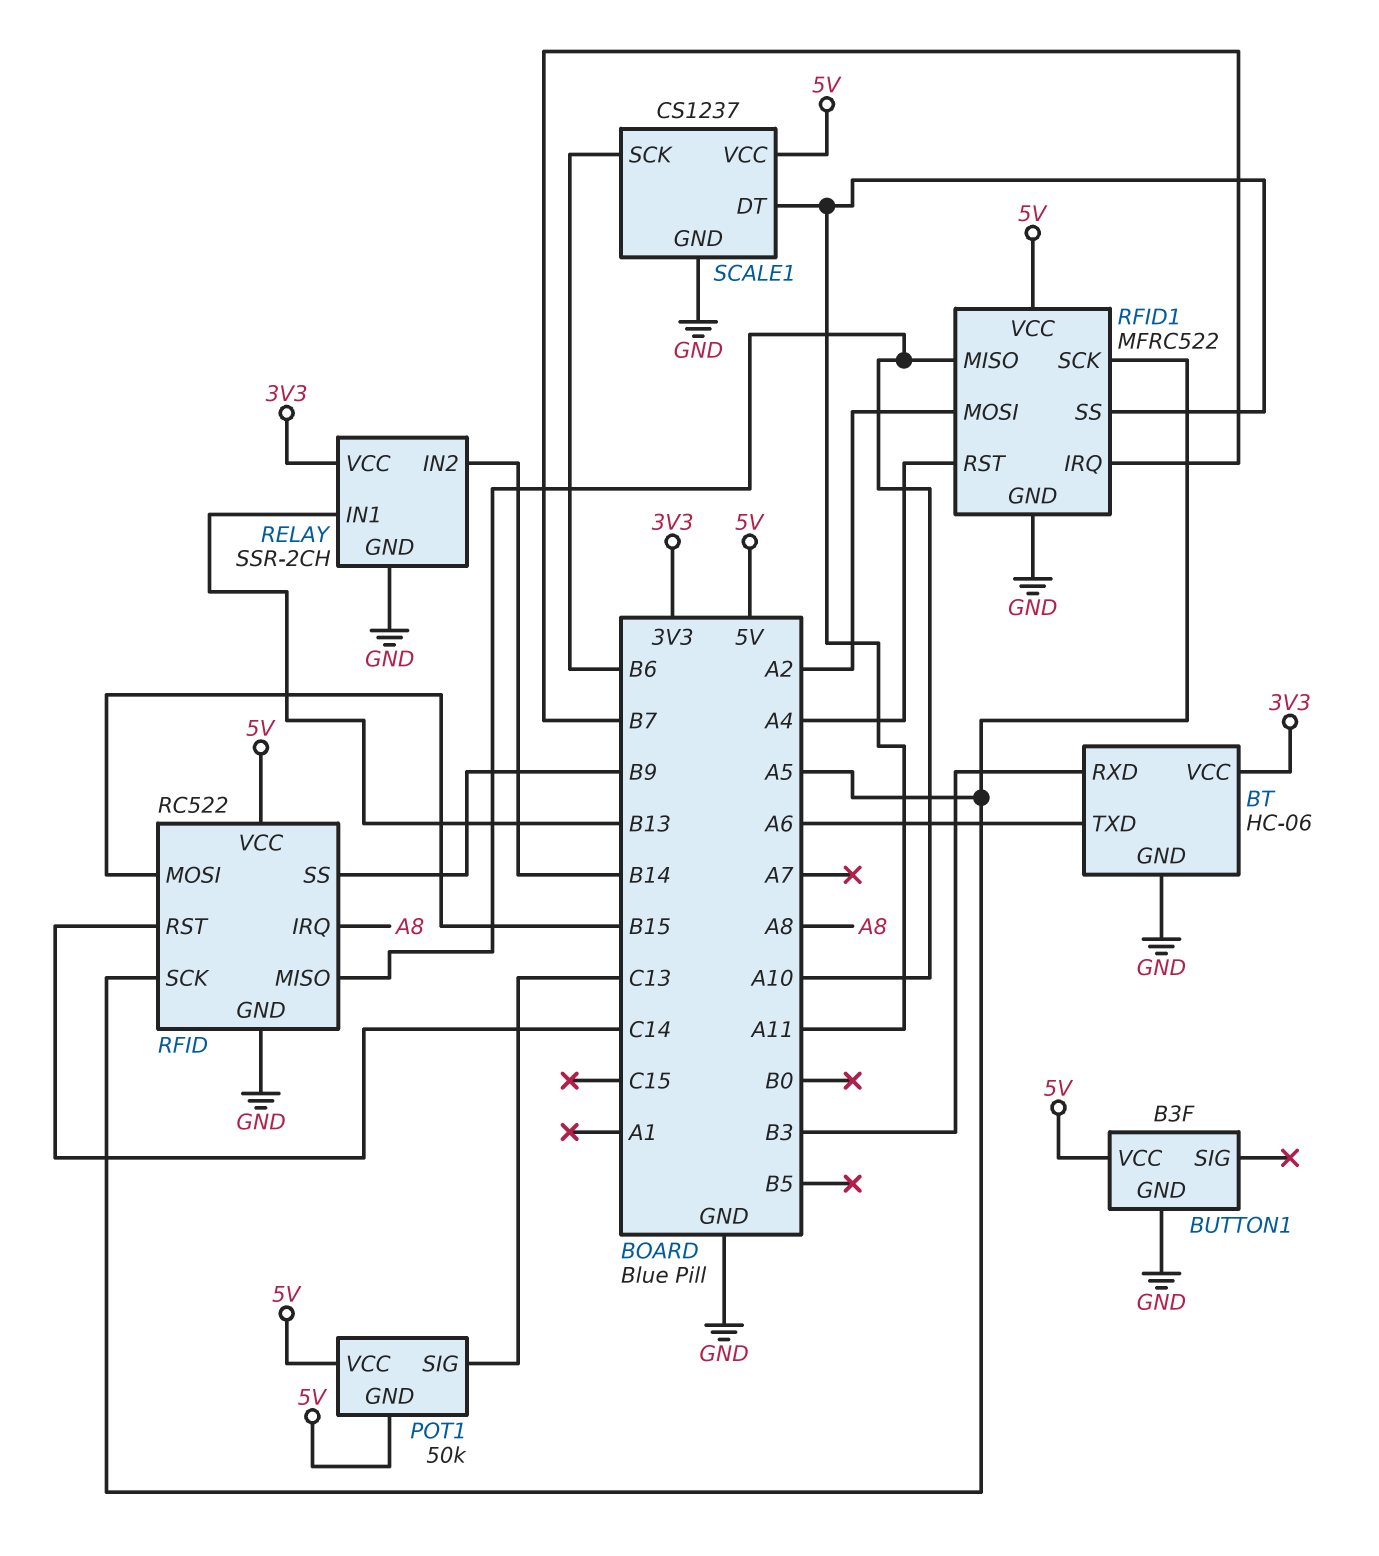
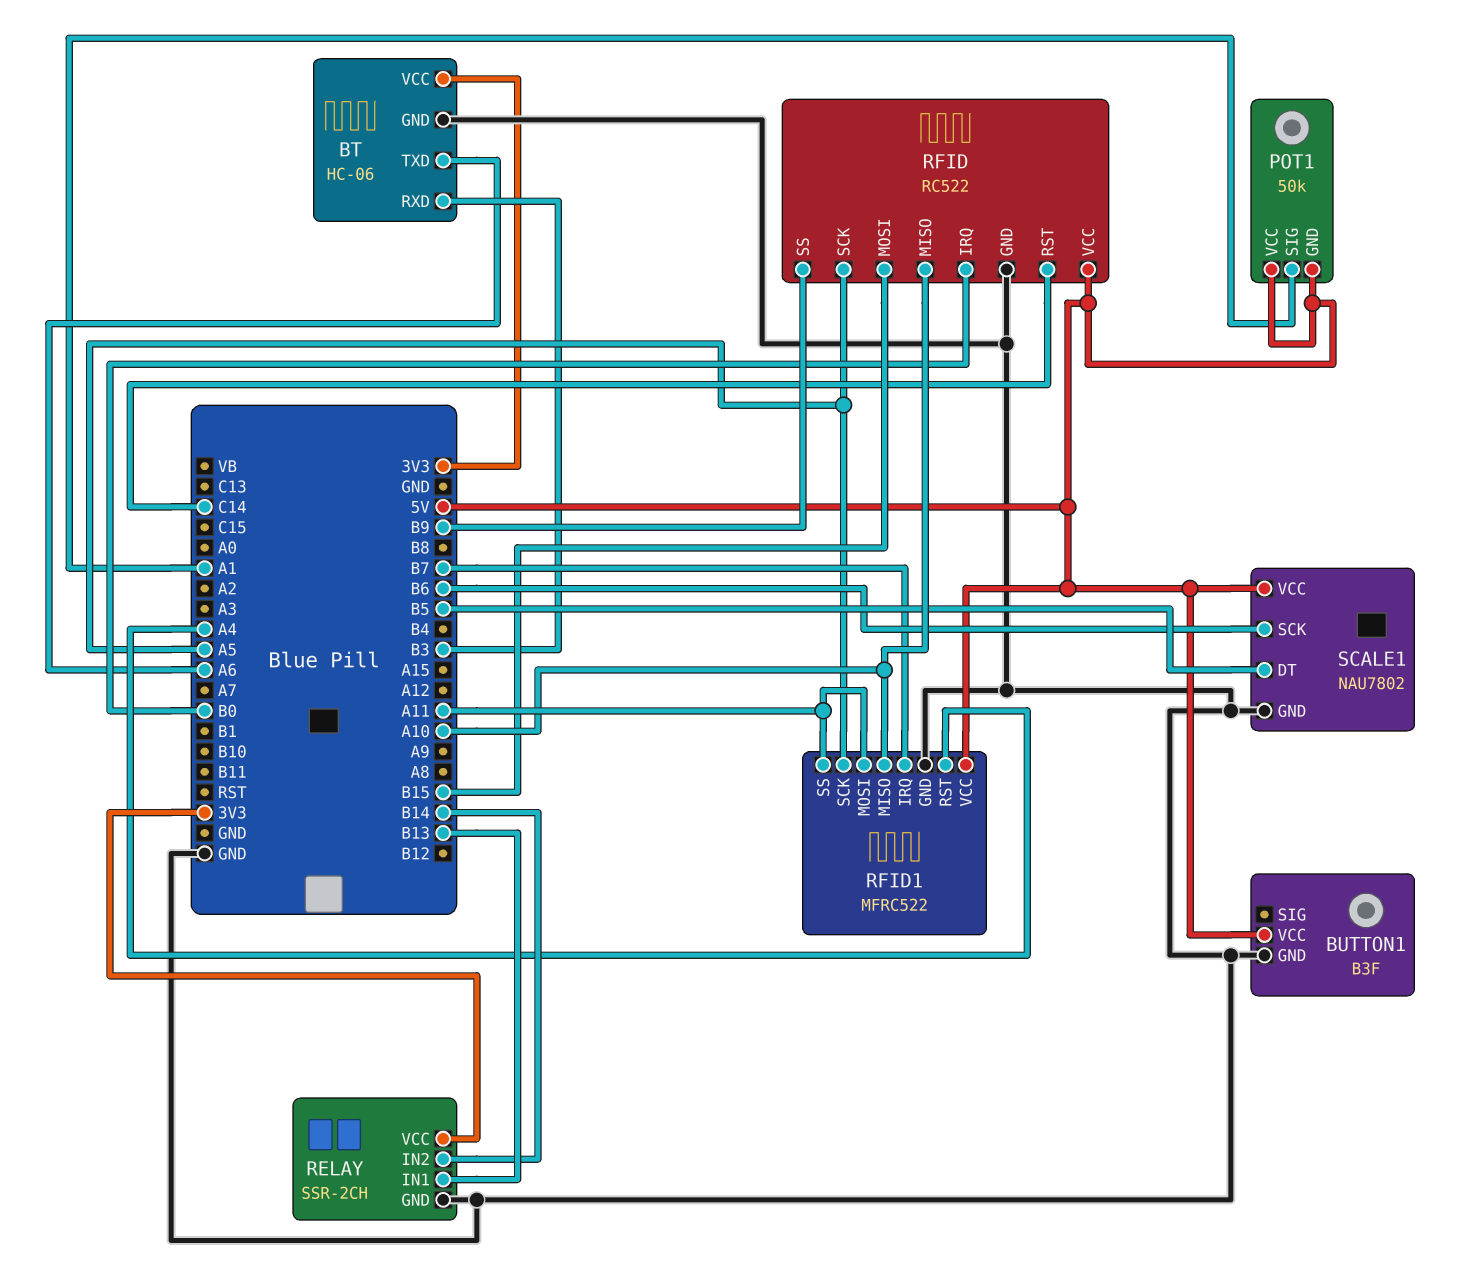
POT1 pin SIG: C13 -> A1
RFID pin IRQ: A8 -> B0
RFID1 pin MOSI: A2 -> A11
SCALE1: CS1237 -> NAU7802
SCALE1 pin DT: A11 -> B5

